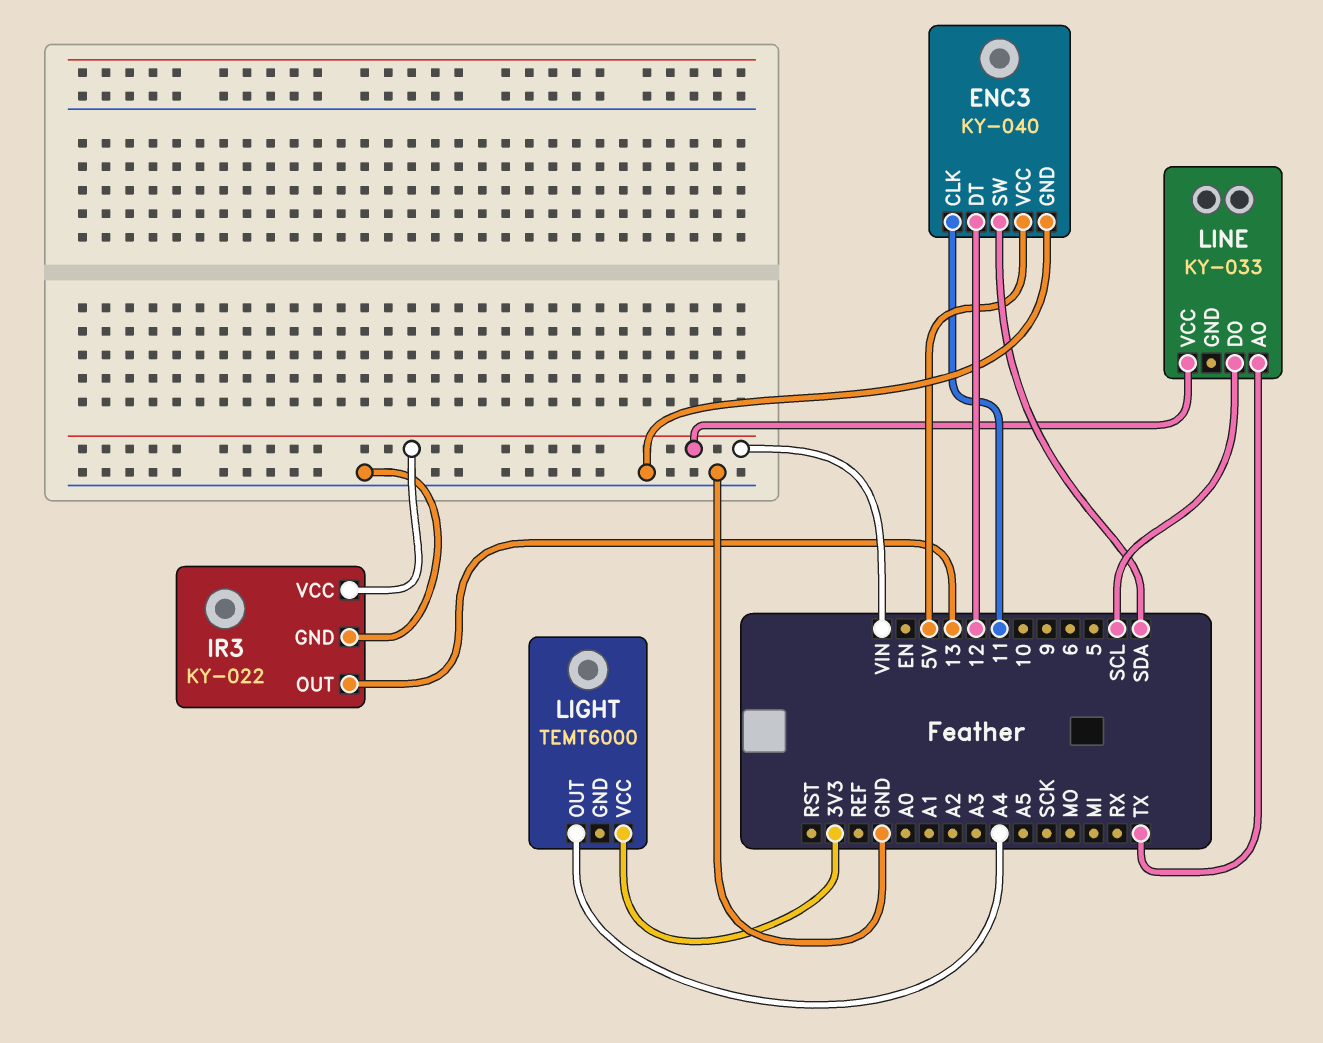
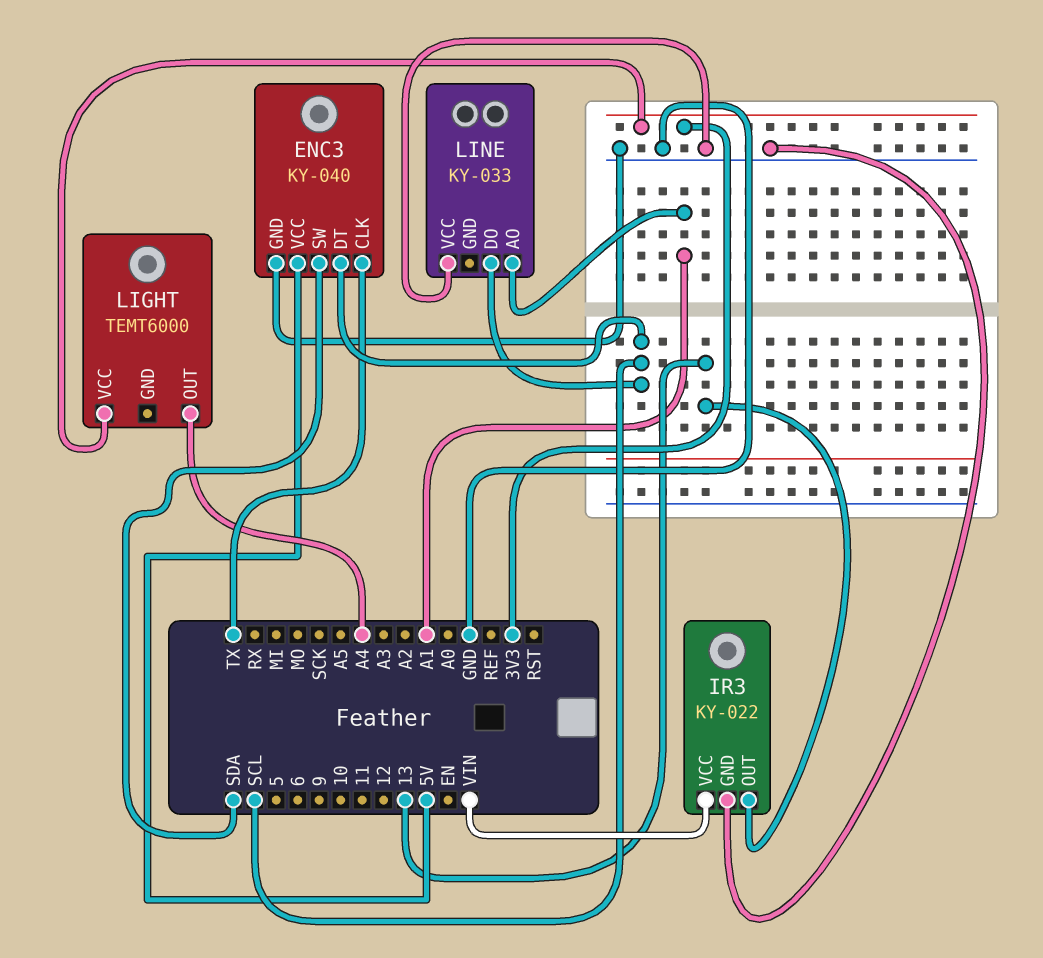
ENC3 pin CLK: 11 -> TX
ENC3 pin DT: 12 -> SCL
LINE pin AO: TX -> A1
LINE pin VCC: VIN -> GND

